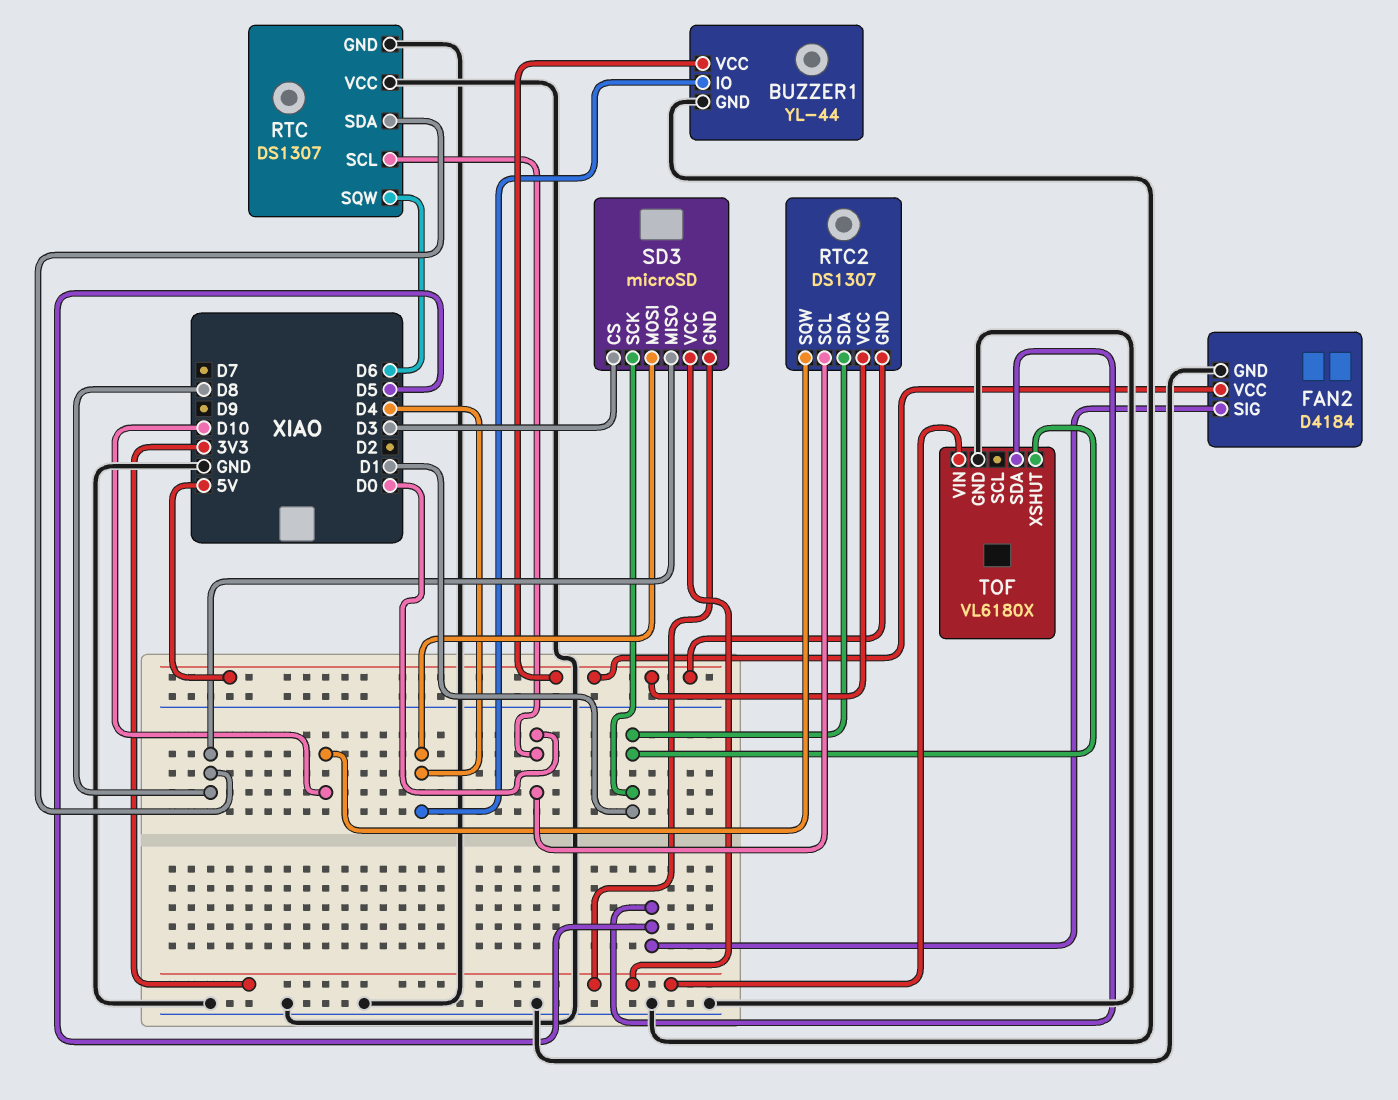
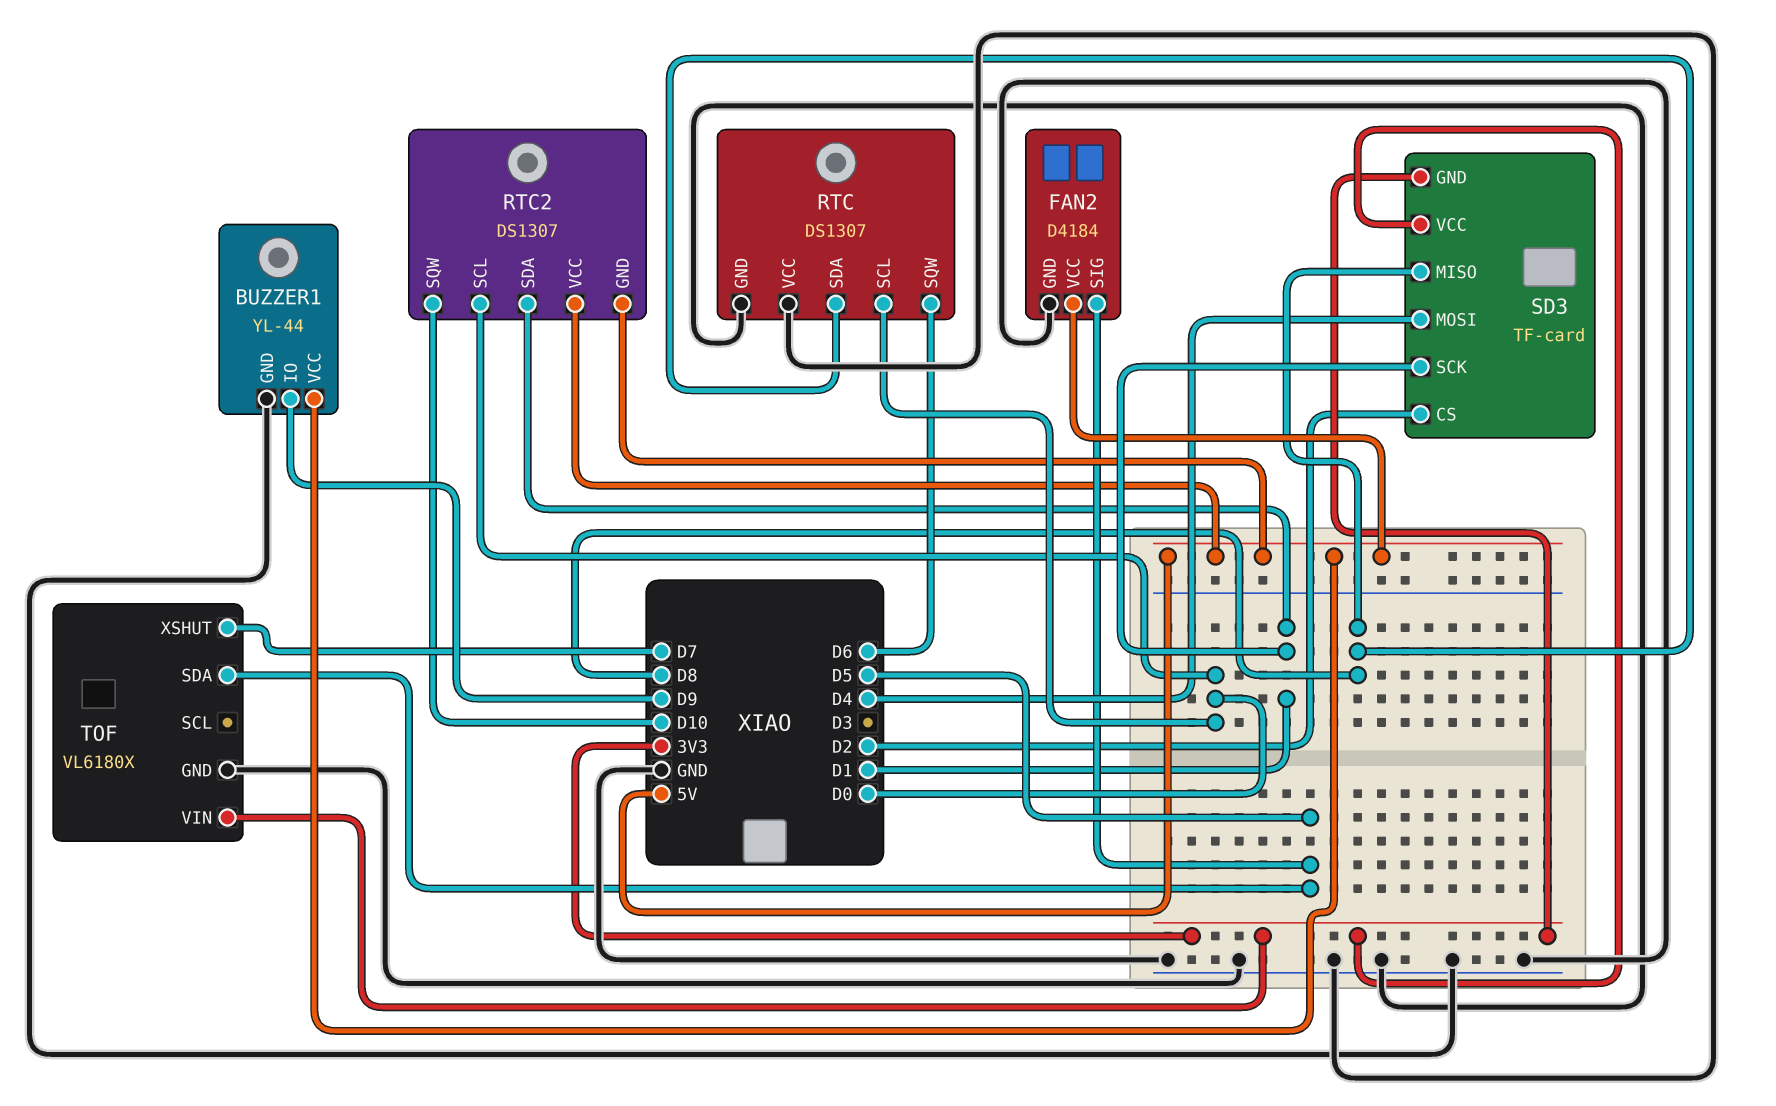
BUZZER1 pin IO: D4 -> D9
SD3: microSD -> TF-card
SD3 pin CS: D3 -> D2
TOF pin XSHUT: D1 -> D7

